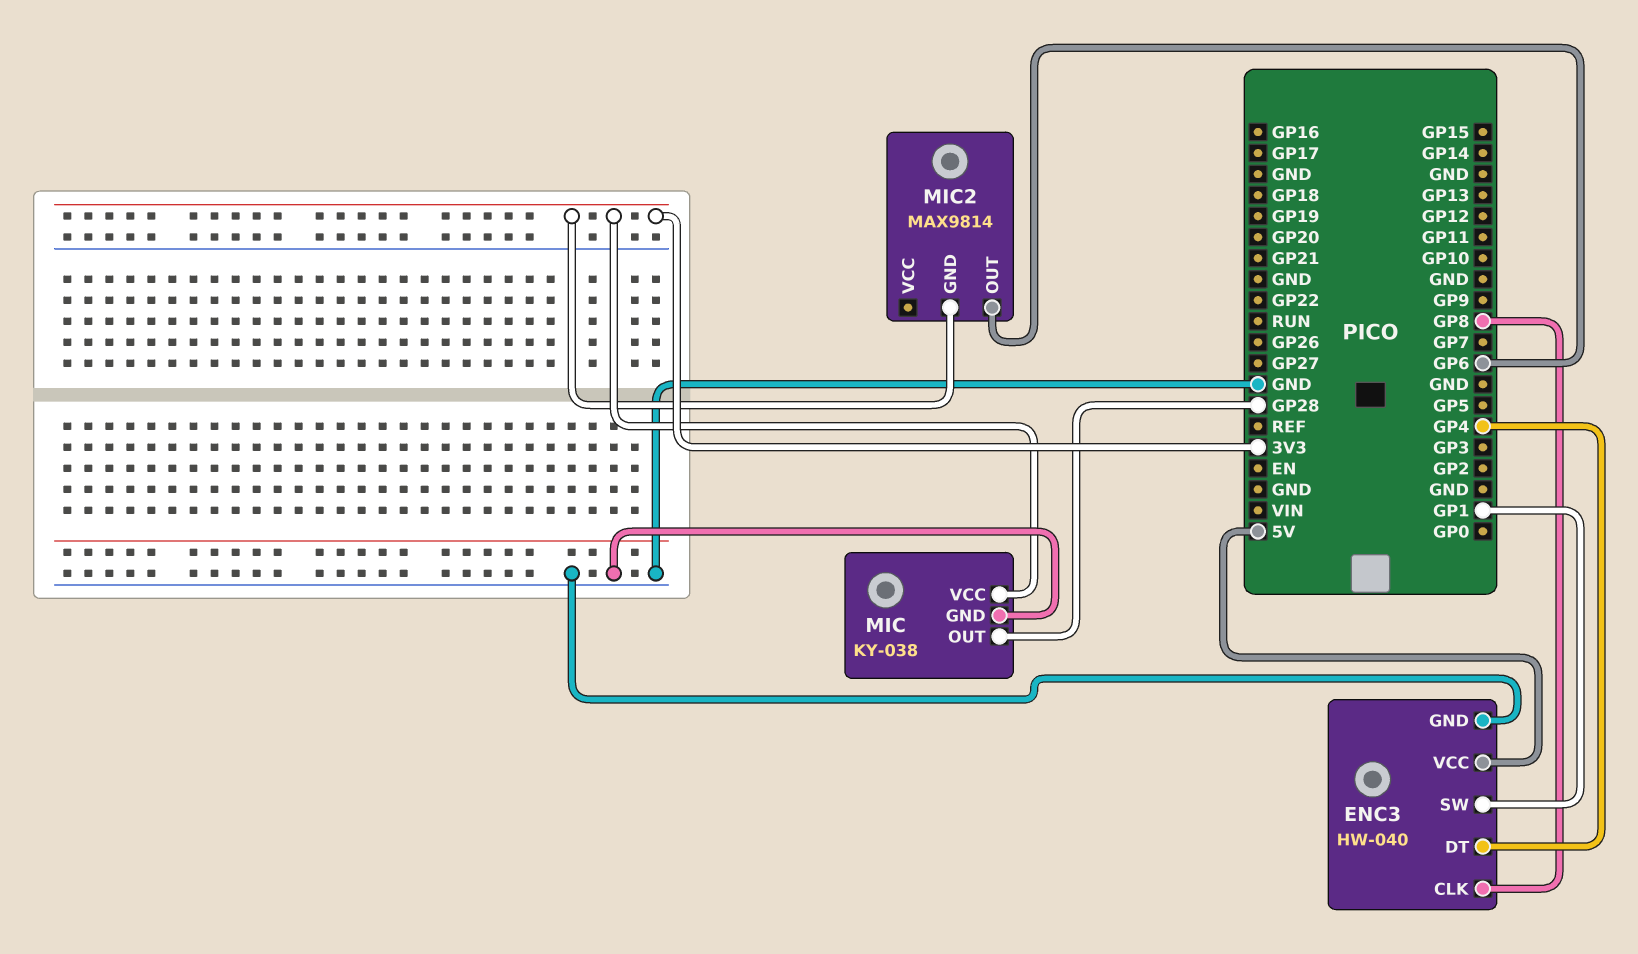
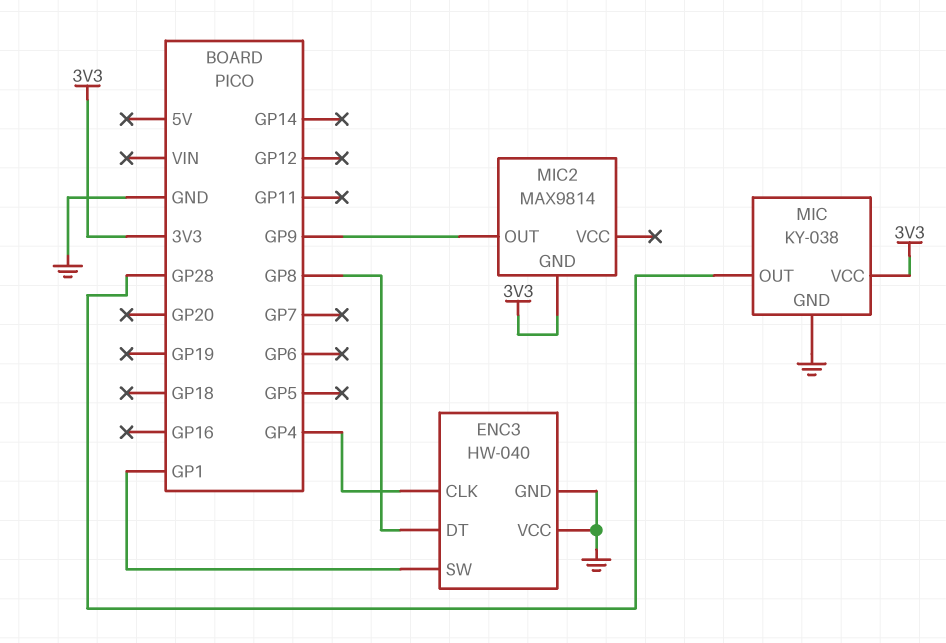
ENC3 pin CLK: GP8 -> GP4
ENC3 pin DT: GP4 -> GP8
ENC3 pin VCC: 5V -> GND
MIC2 pin OUT: GP6 -> GP9

